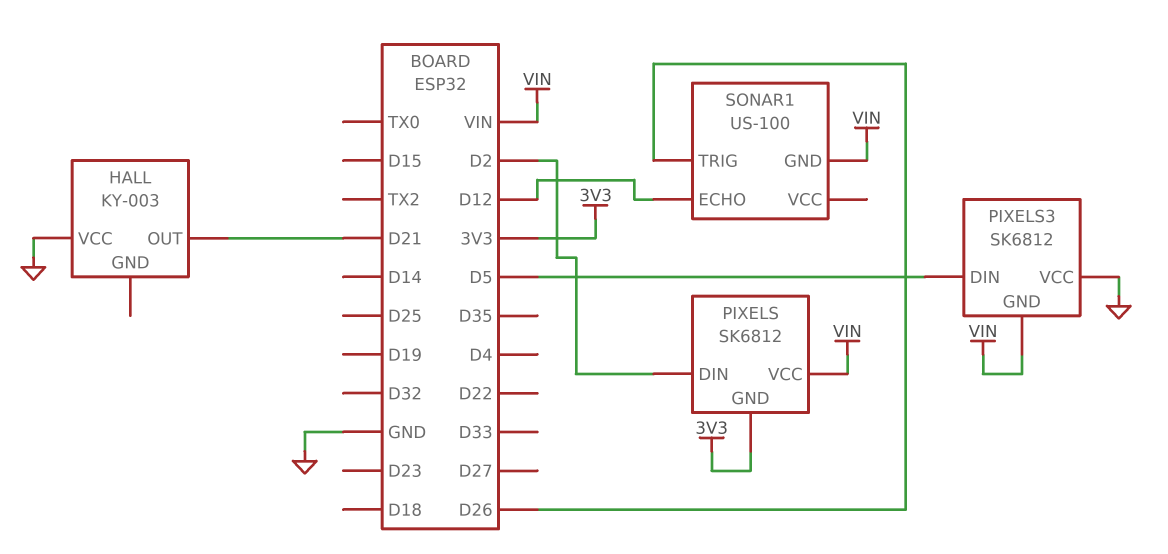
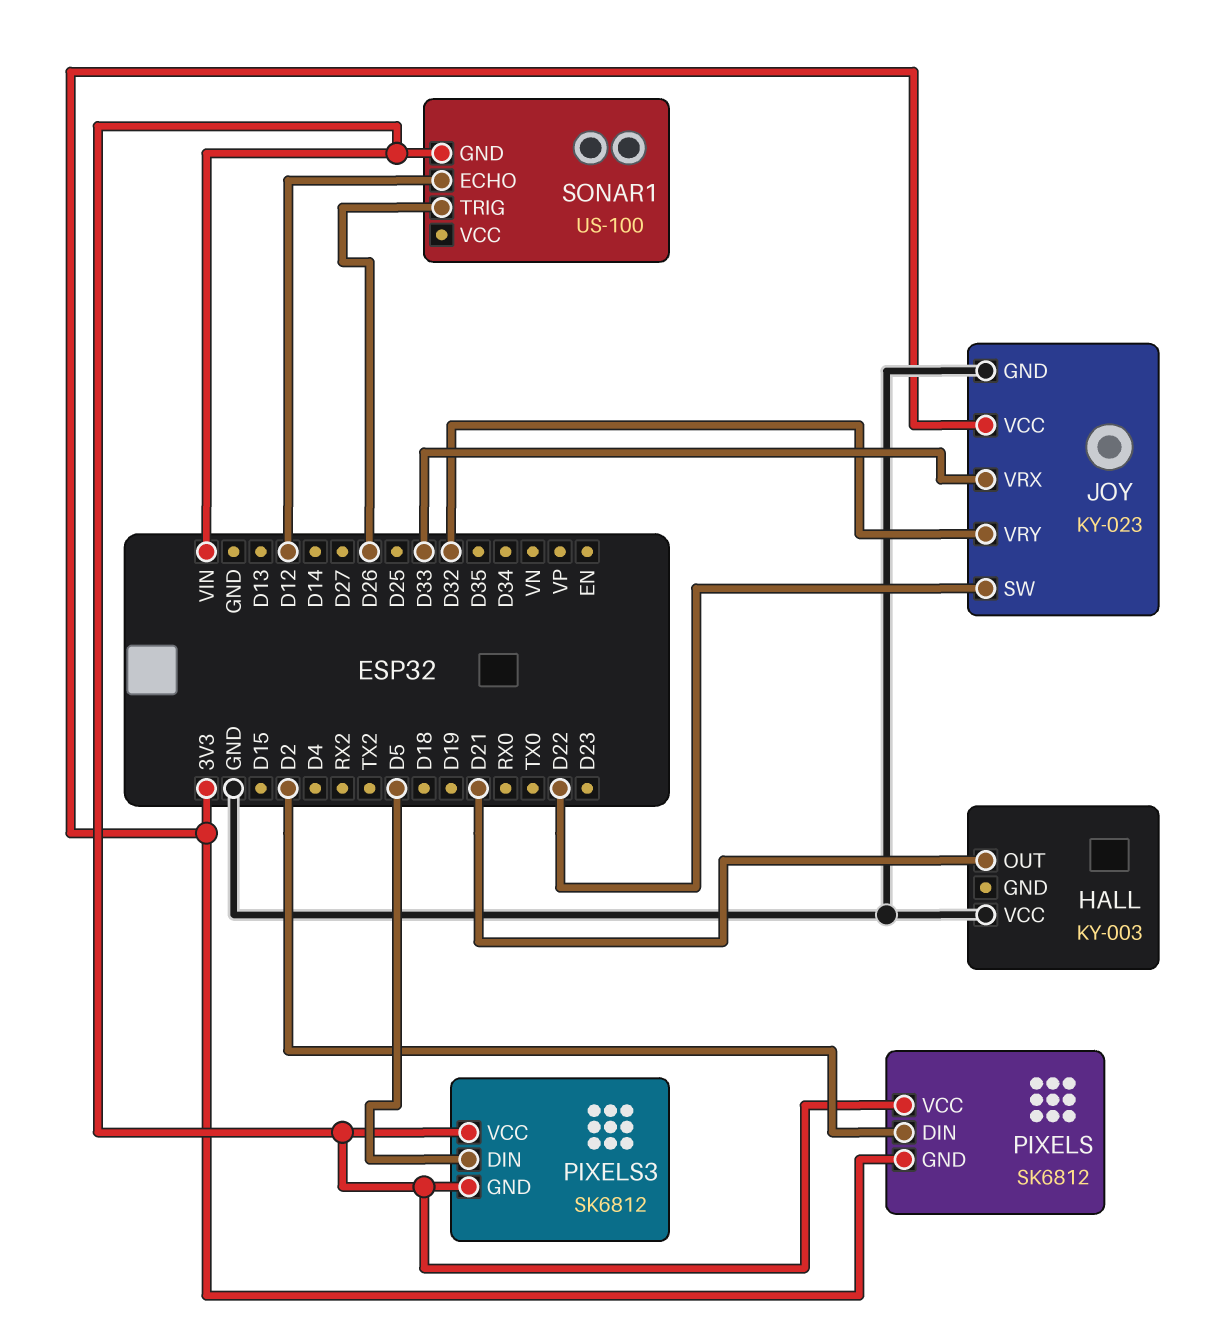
JOY: none -> KY-023
JOY pin GND: none -> GND
JOY pin SW: none -> D22
JOY pin VCC: none -> 3V3
JOY pin VRX: none -> D33
JOY pin VRY: none -> D32
PIXELS3 pin VCC: GND -> VIN

